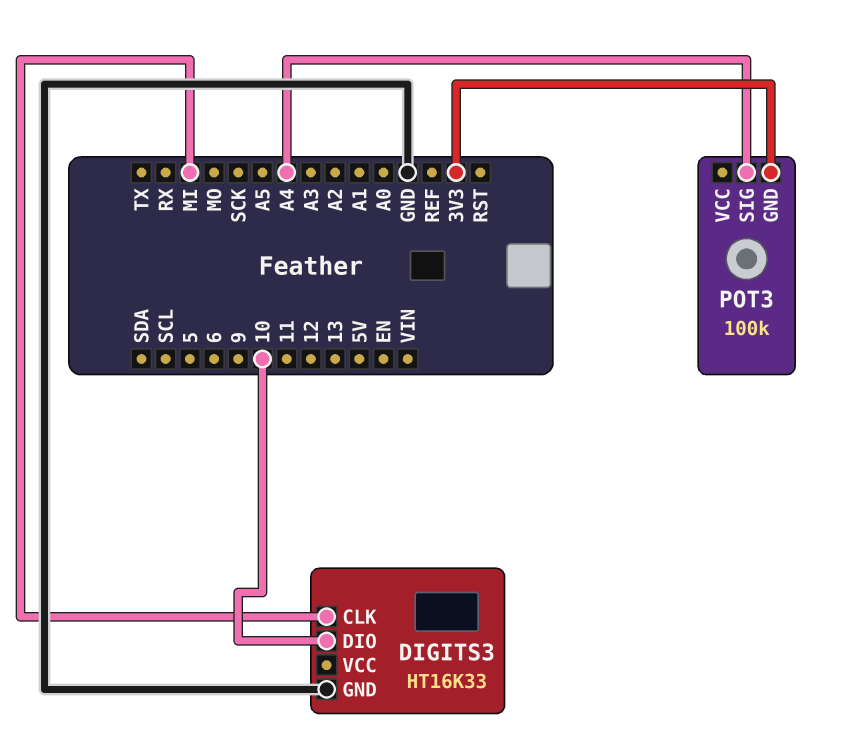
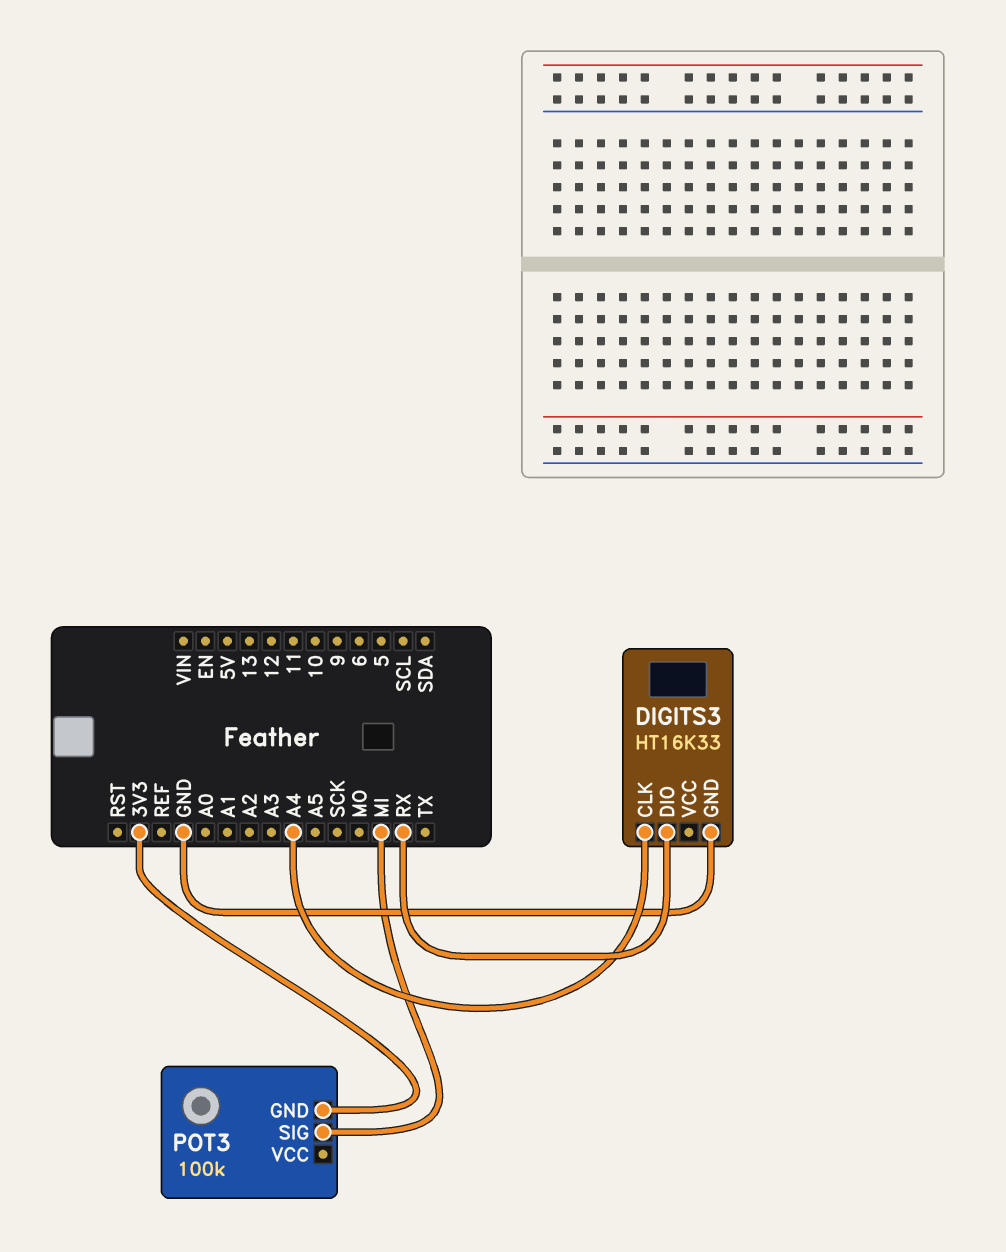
DIGITS3 pin CLK: MI -> A4
DIGITS3 pin DIO: 10 -> RX
POT3 pin SIG: A4 -> MI

